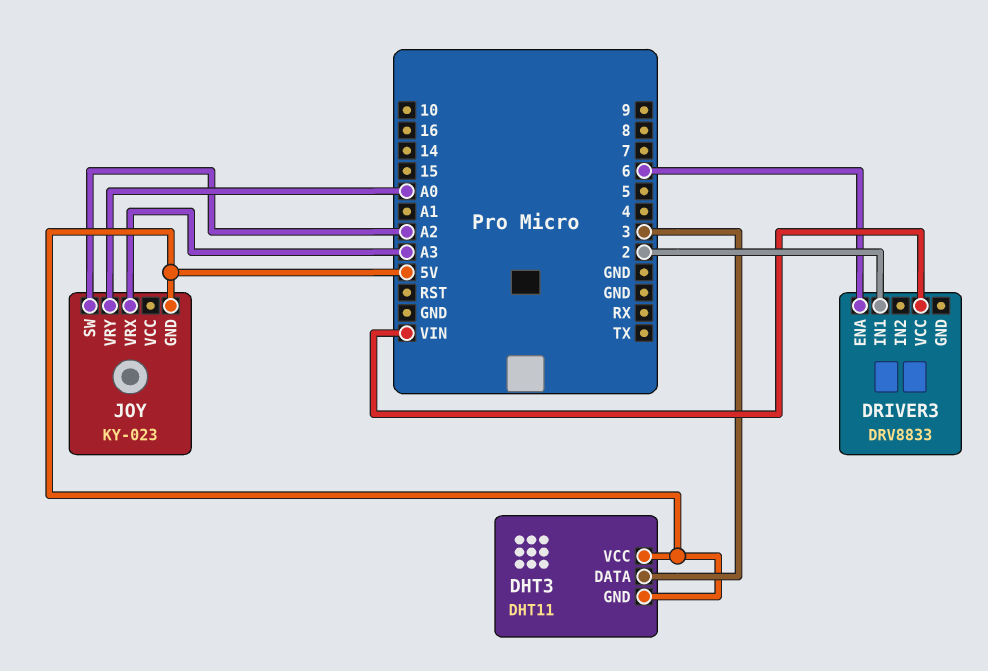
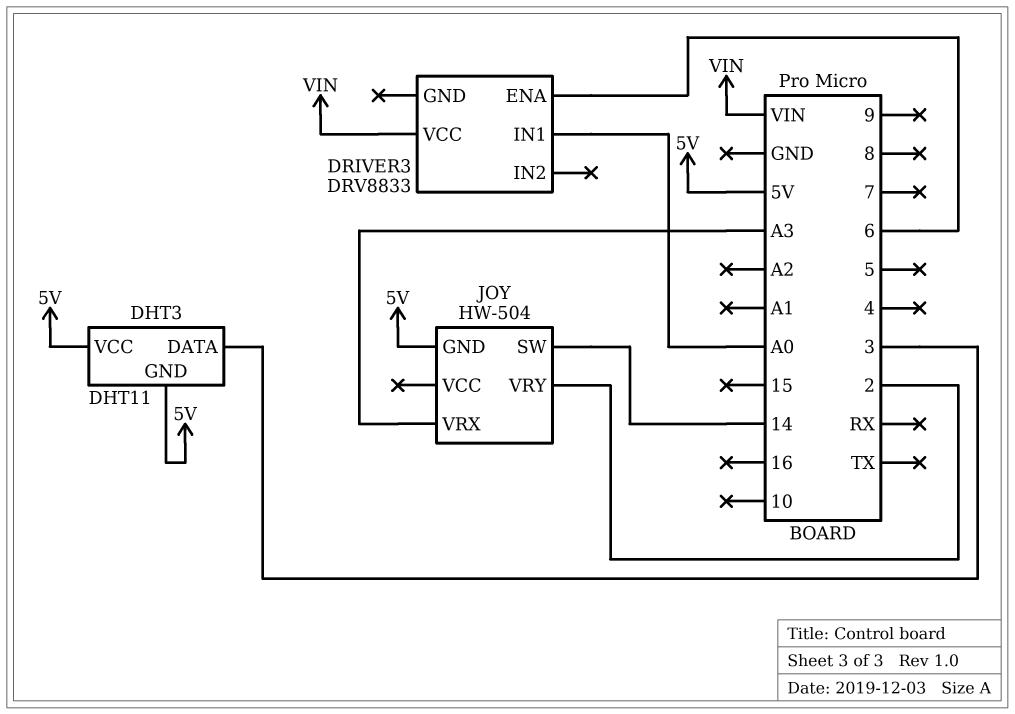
DRIVER3 pin IN1: 2 -> A0
JOY: KY-023 -> HW-504
JOY pin SW: A2 -> 14
JOY pin VRY: A0 -> 2

